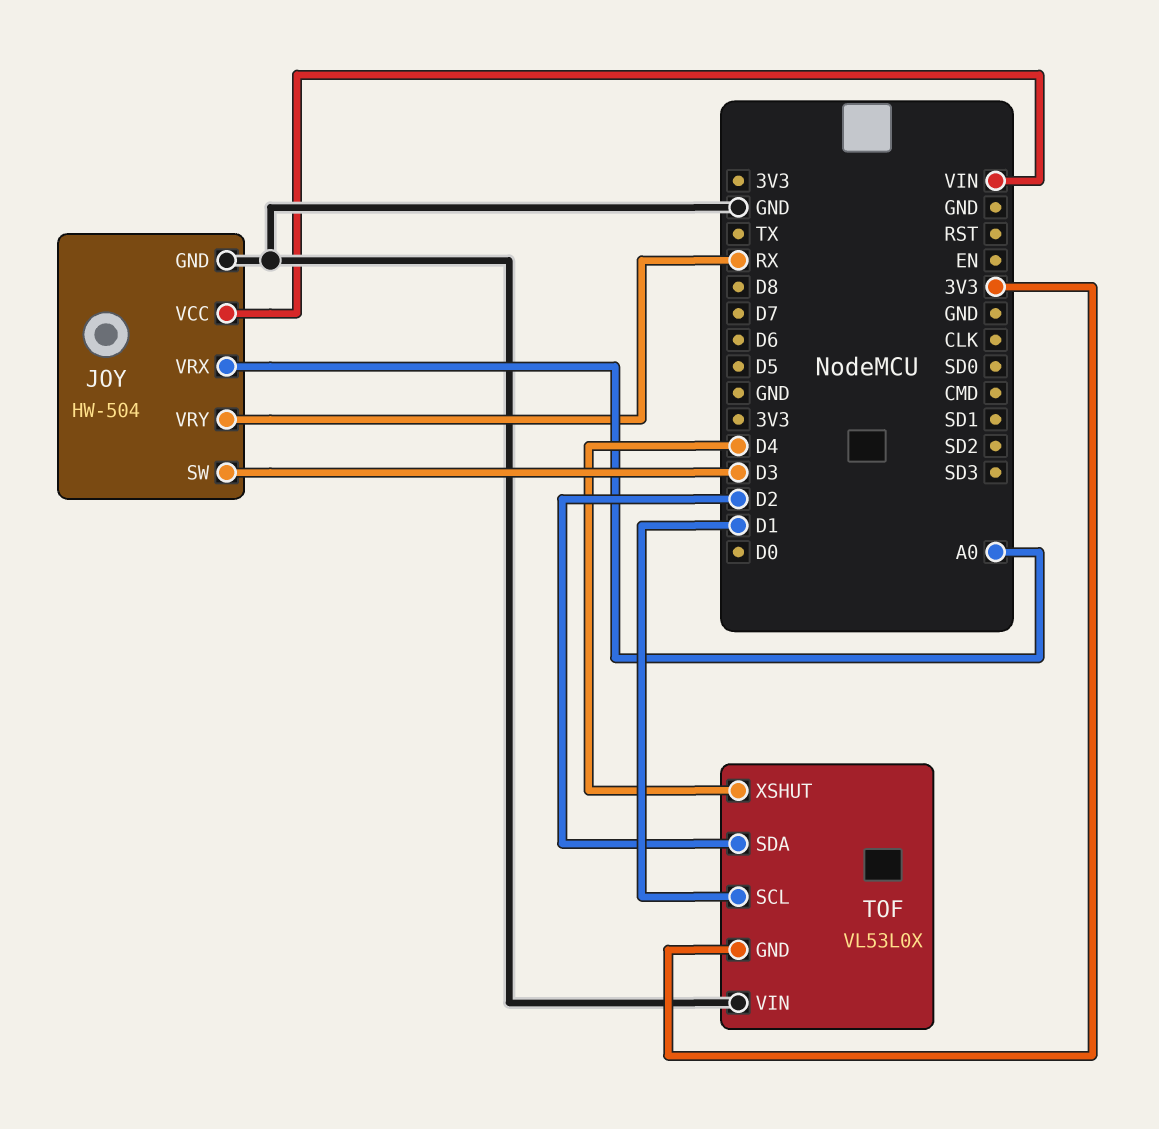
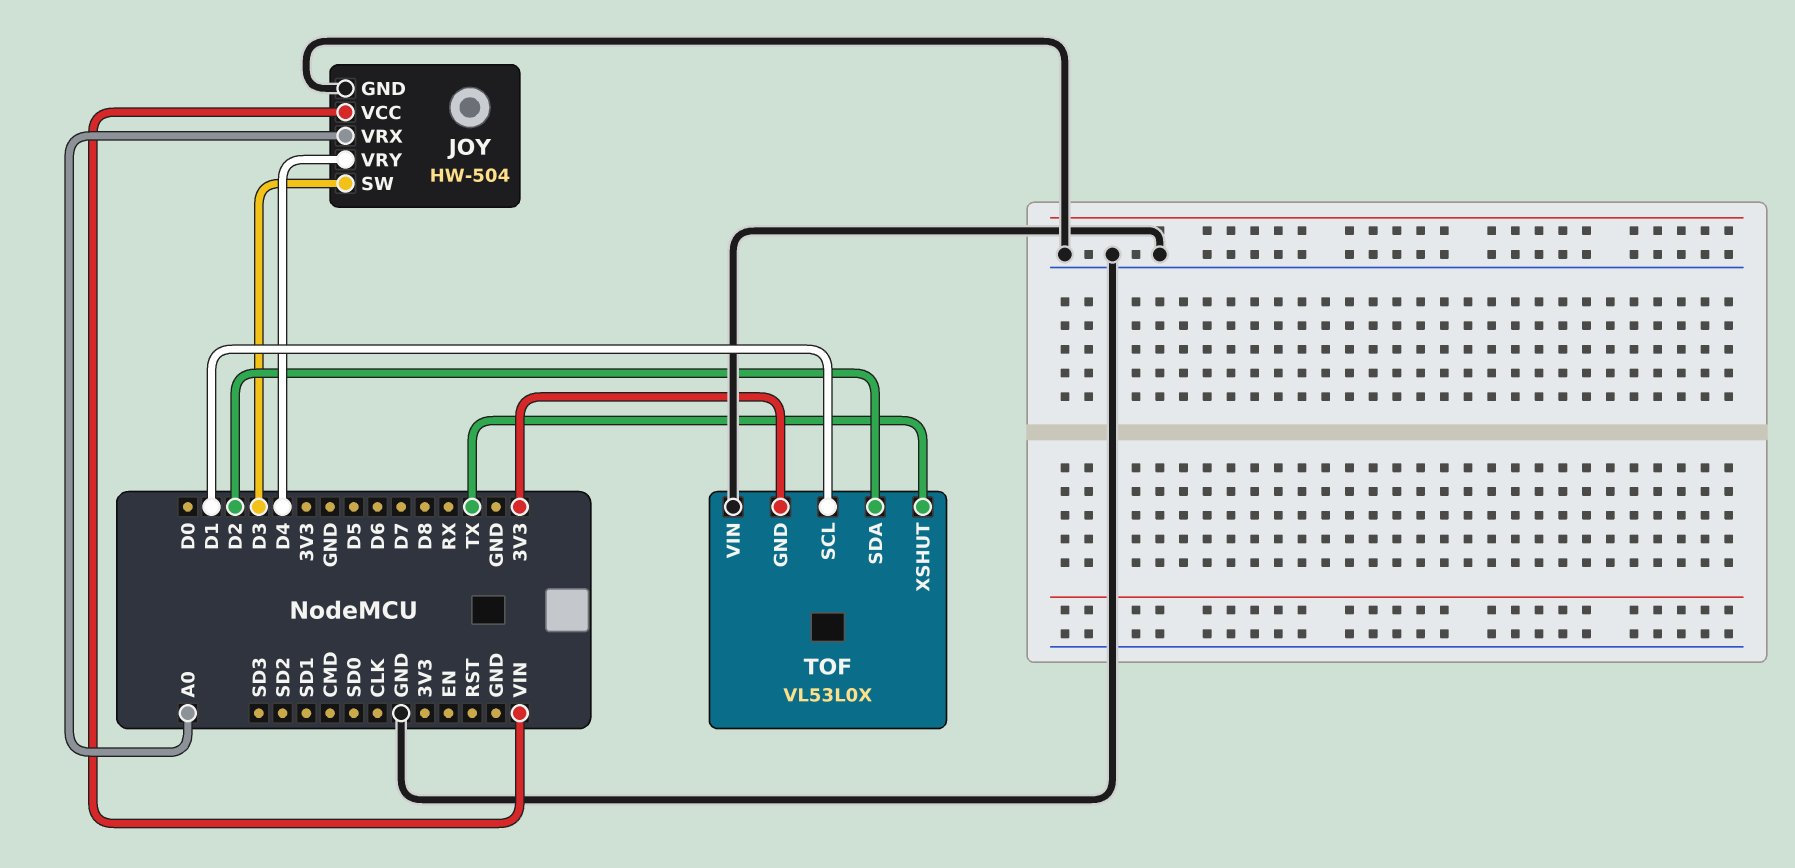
JOY pin VRY: RX -> D4
TOF pin XSHUT: D4 -> TX

